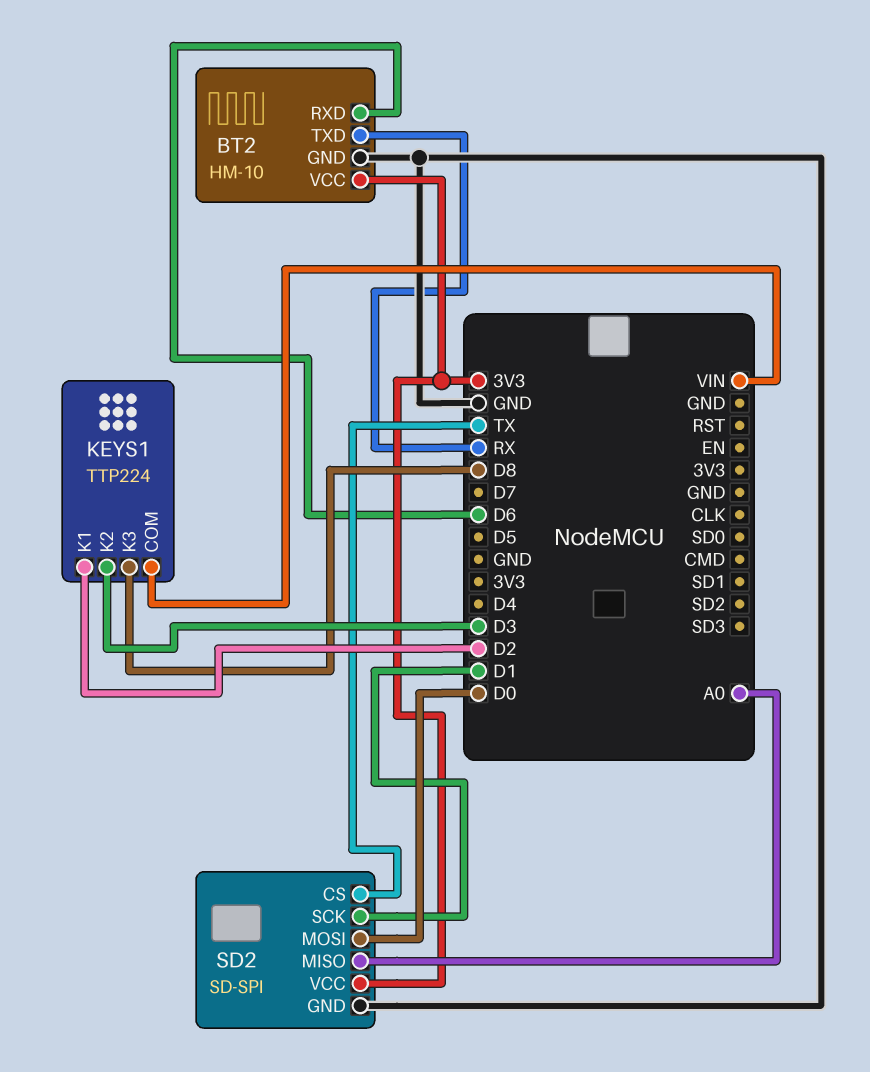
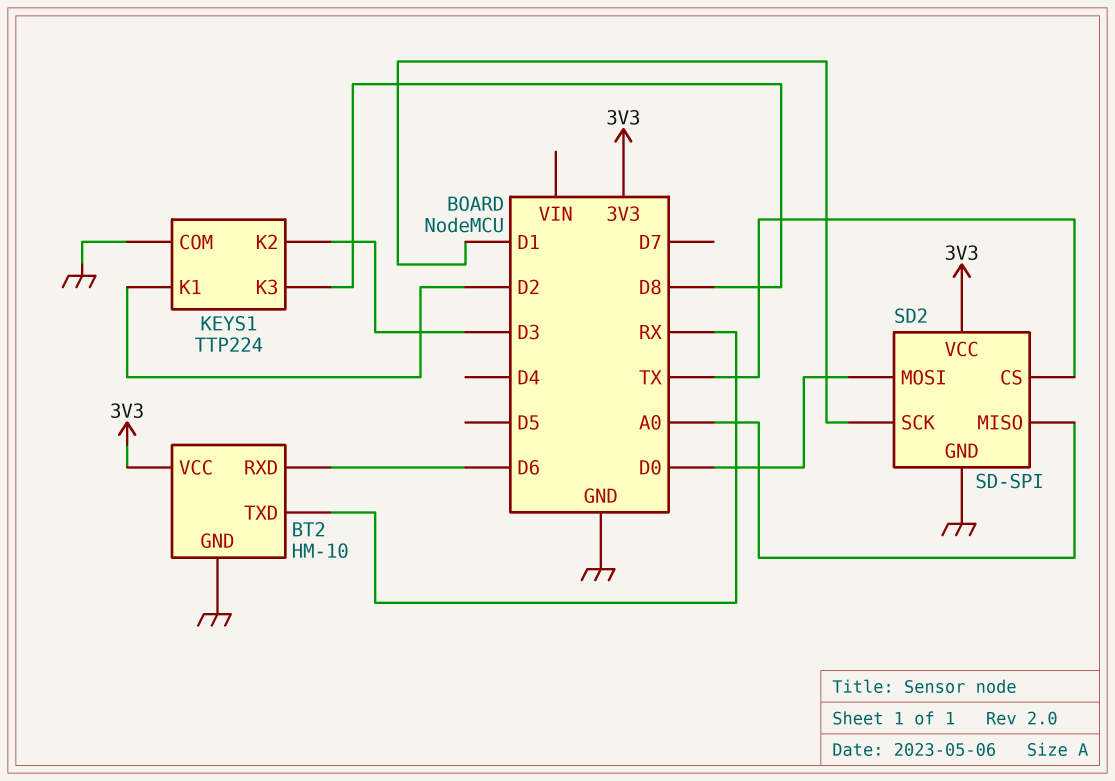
KEYS1 pin COM: VIN -> GND

